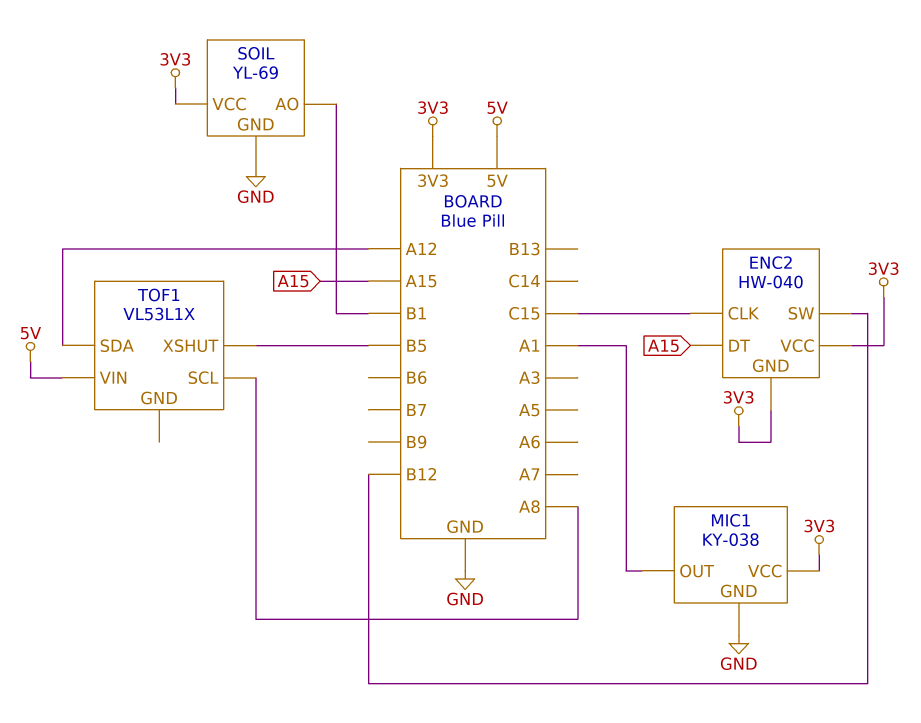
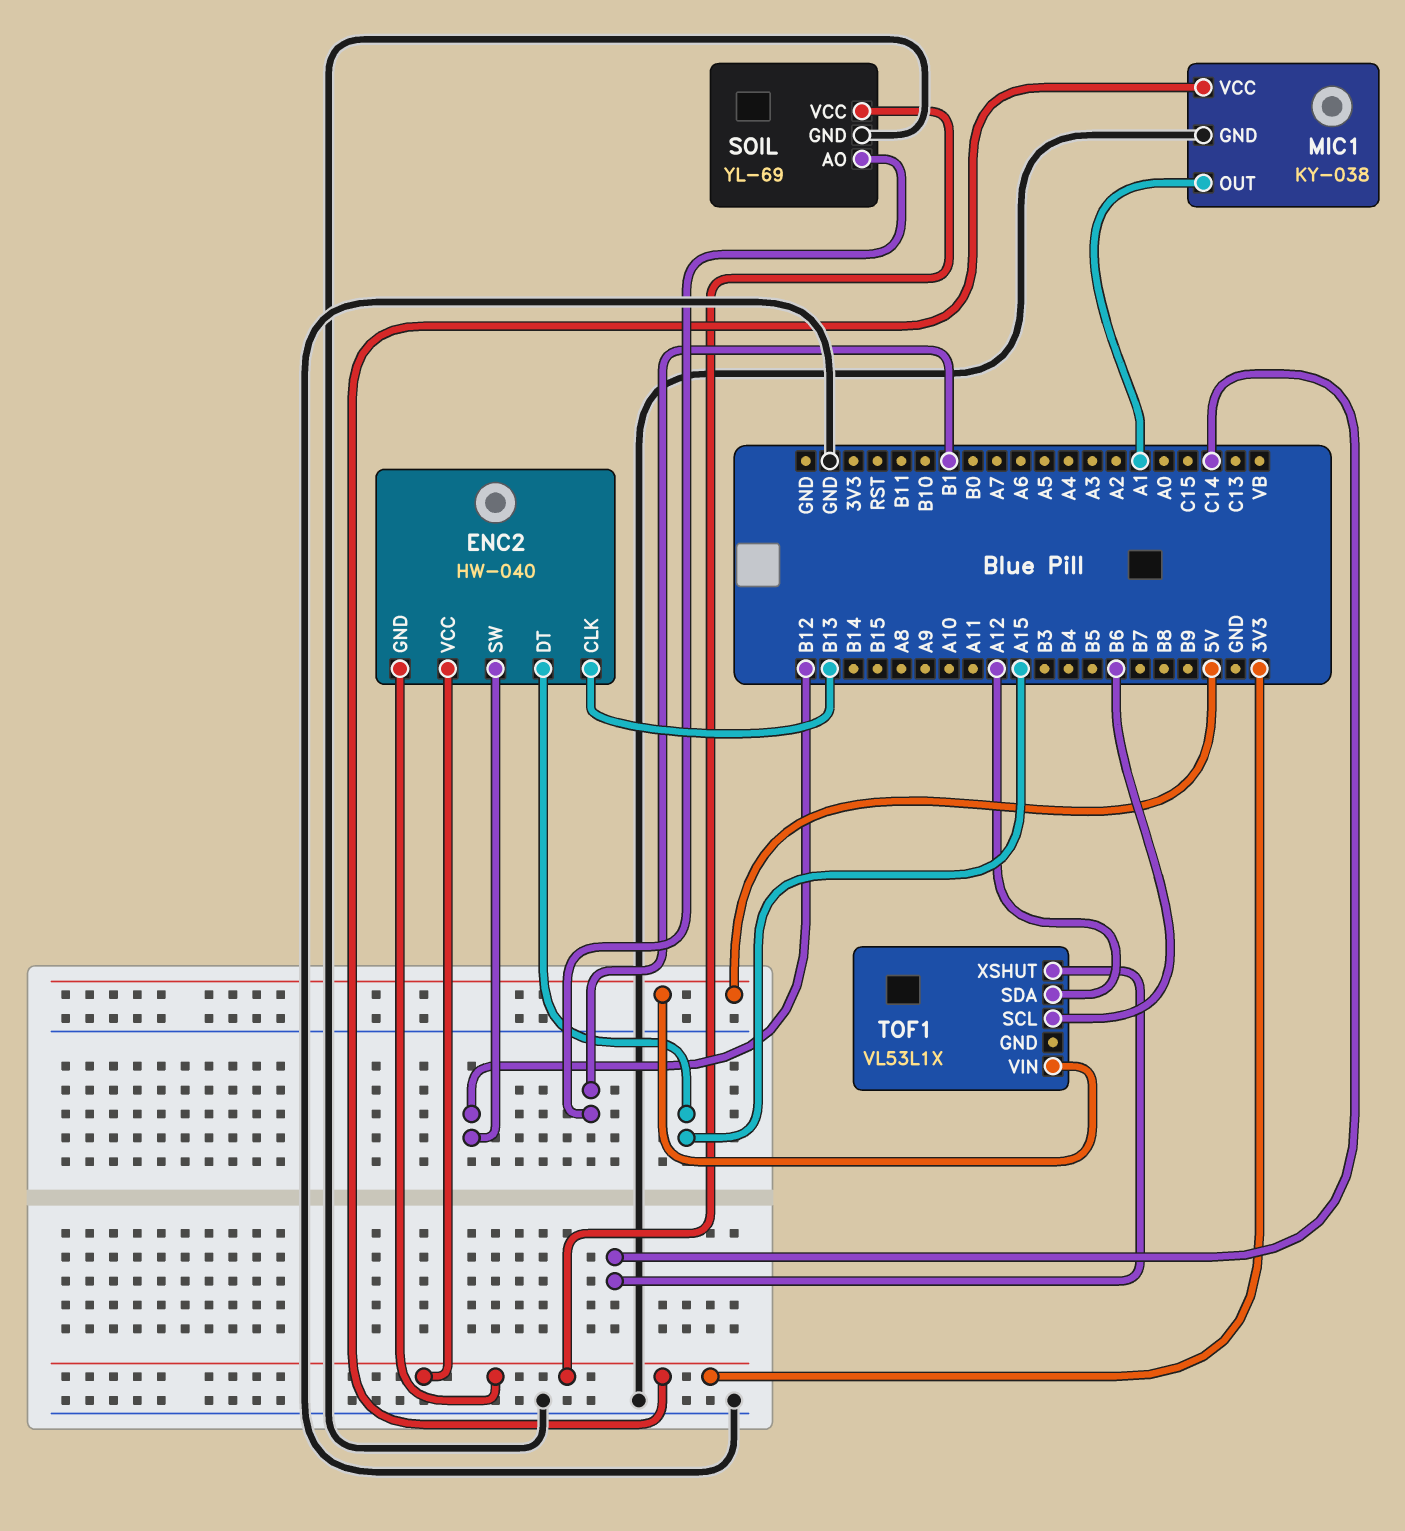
ENC2 pin CLK: C15 -> B13
TOF1 pin SCL: A8 -> B6
TOF1 pin XSHUT: B5 -> C14

